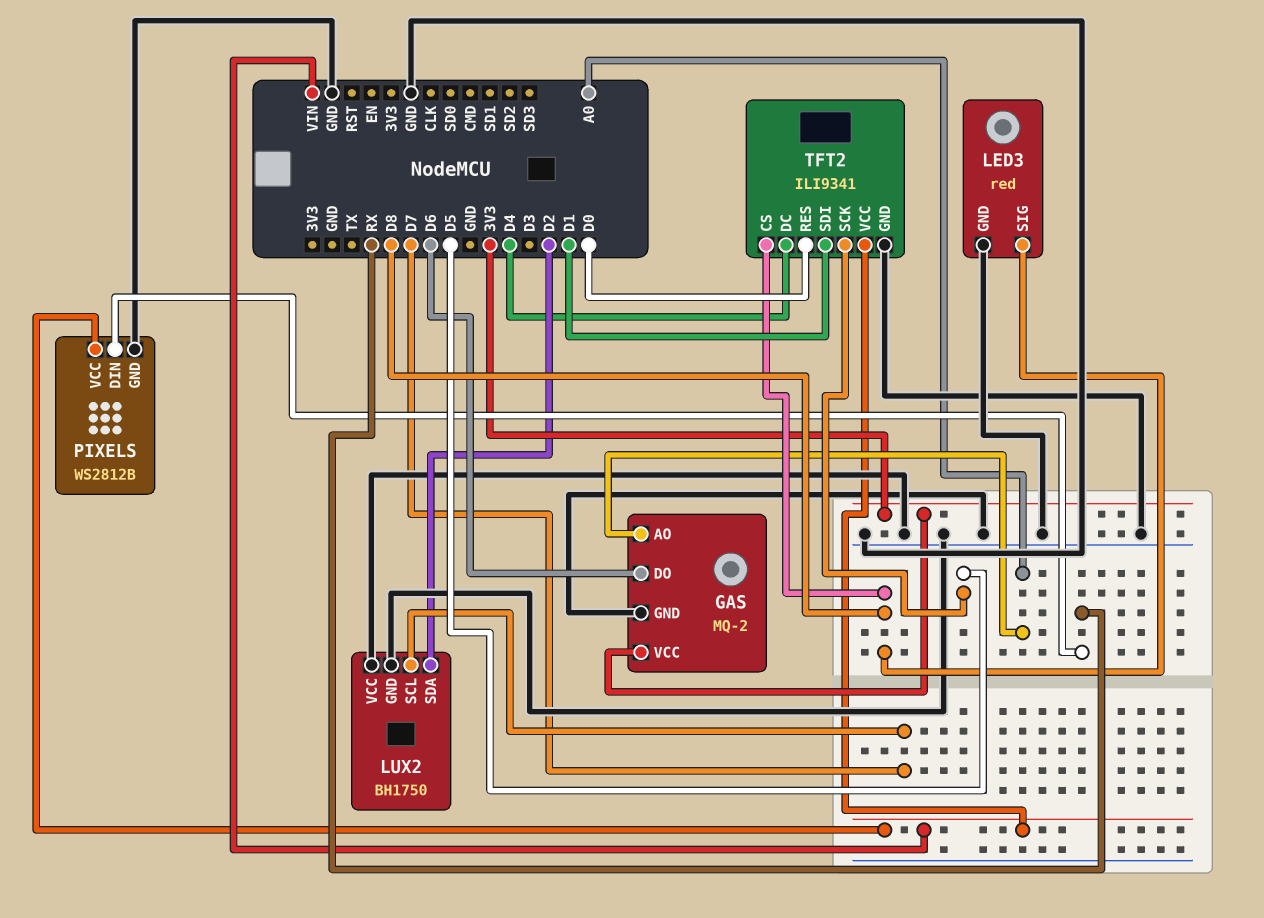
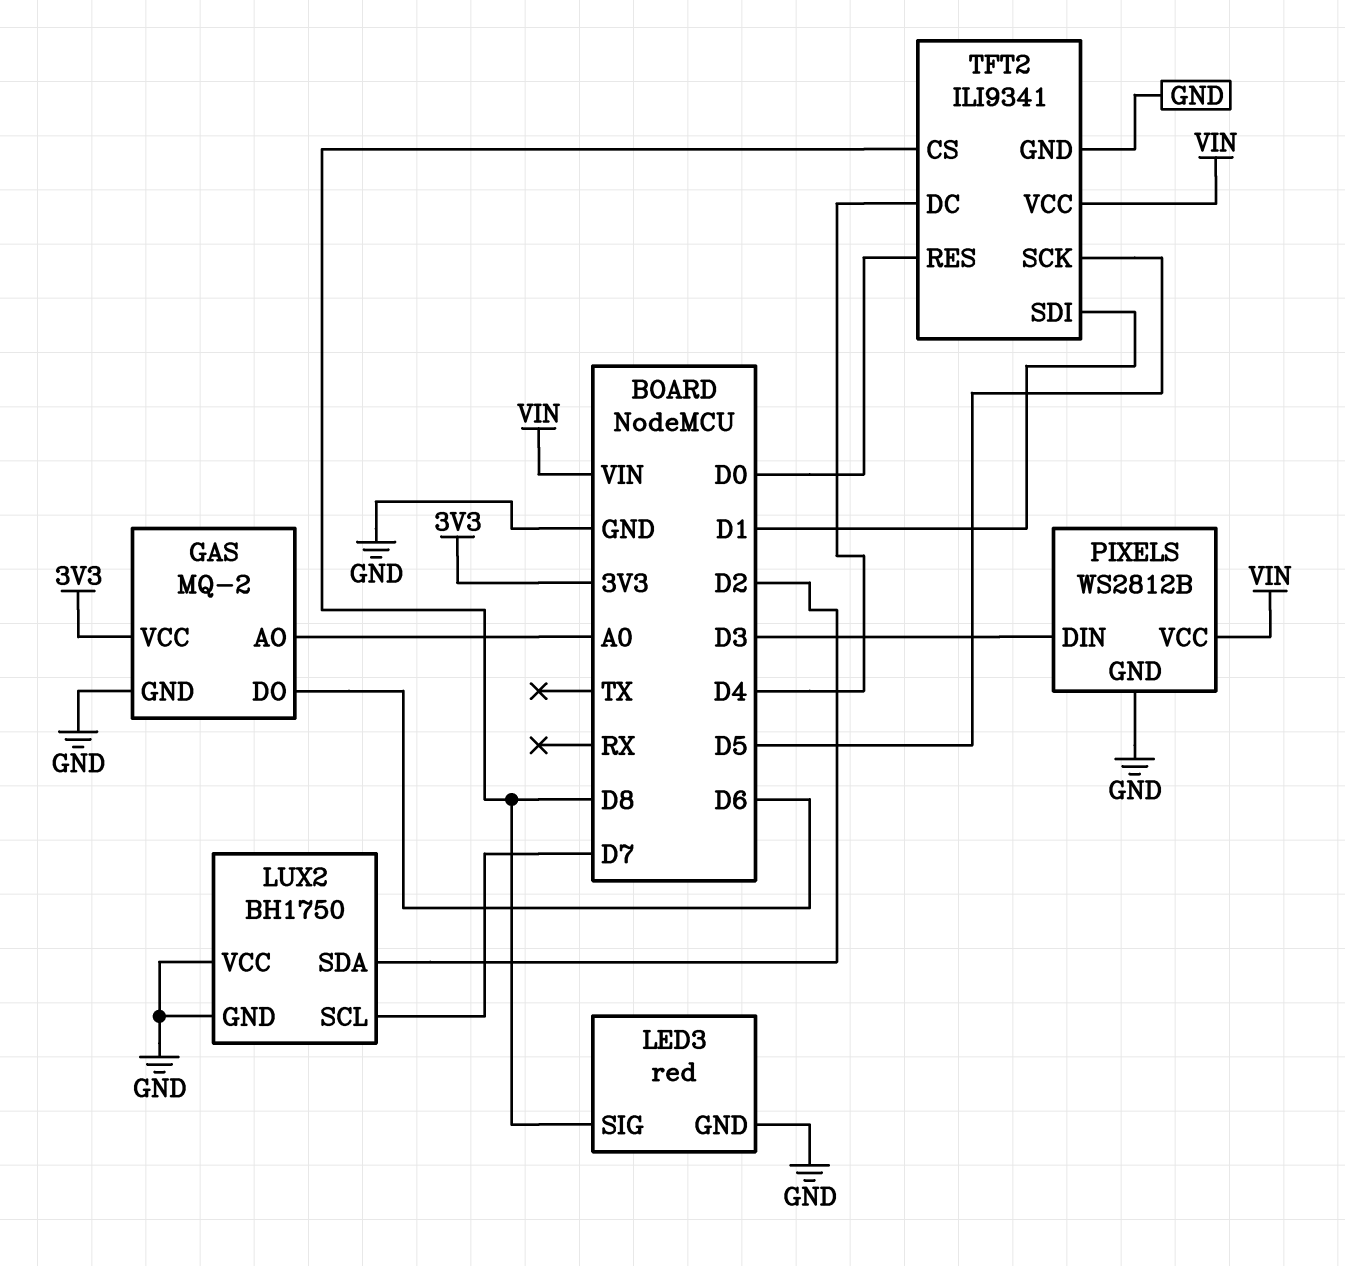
PIXELS pin DIN: RX -> D3

